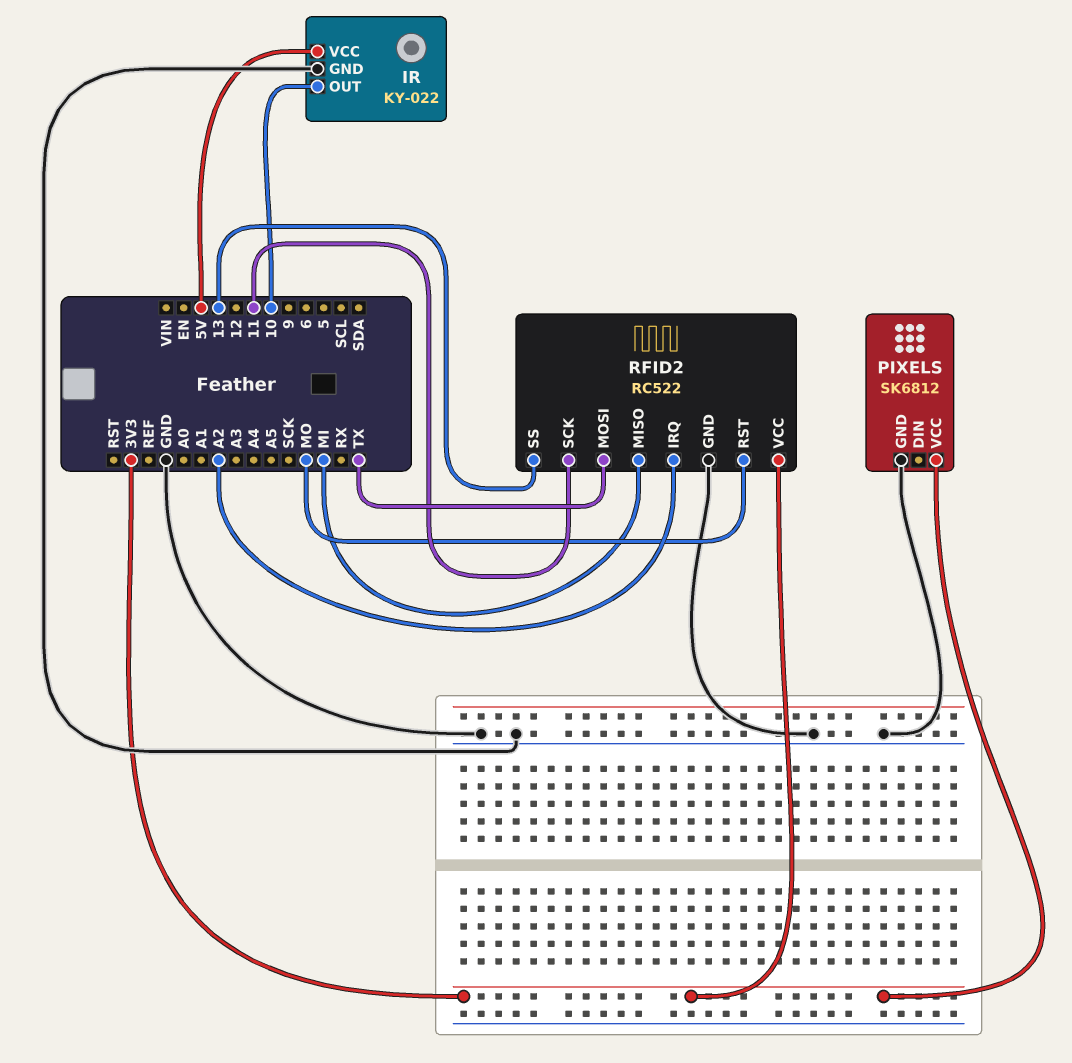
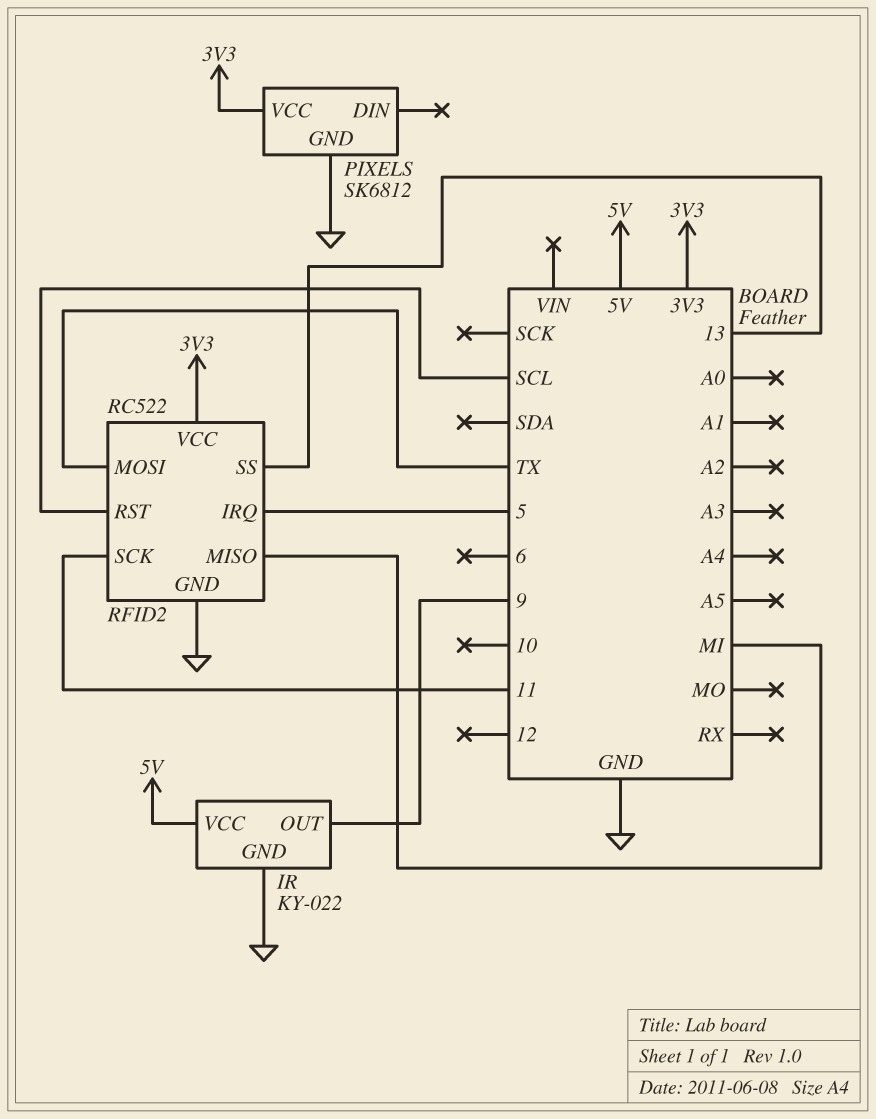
IR pin OUT: 10 -> 9
RFID2 pin IRQ: A2 -> 5
RFID2 pin RST: MO -> SCL

